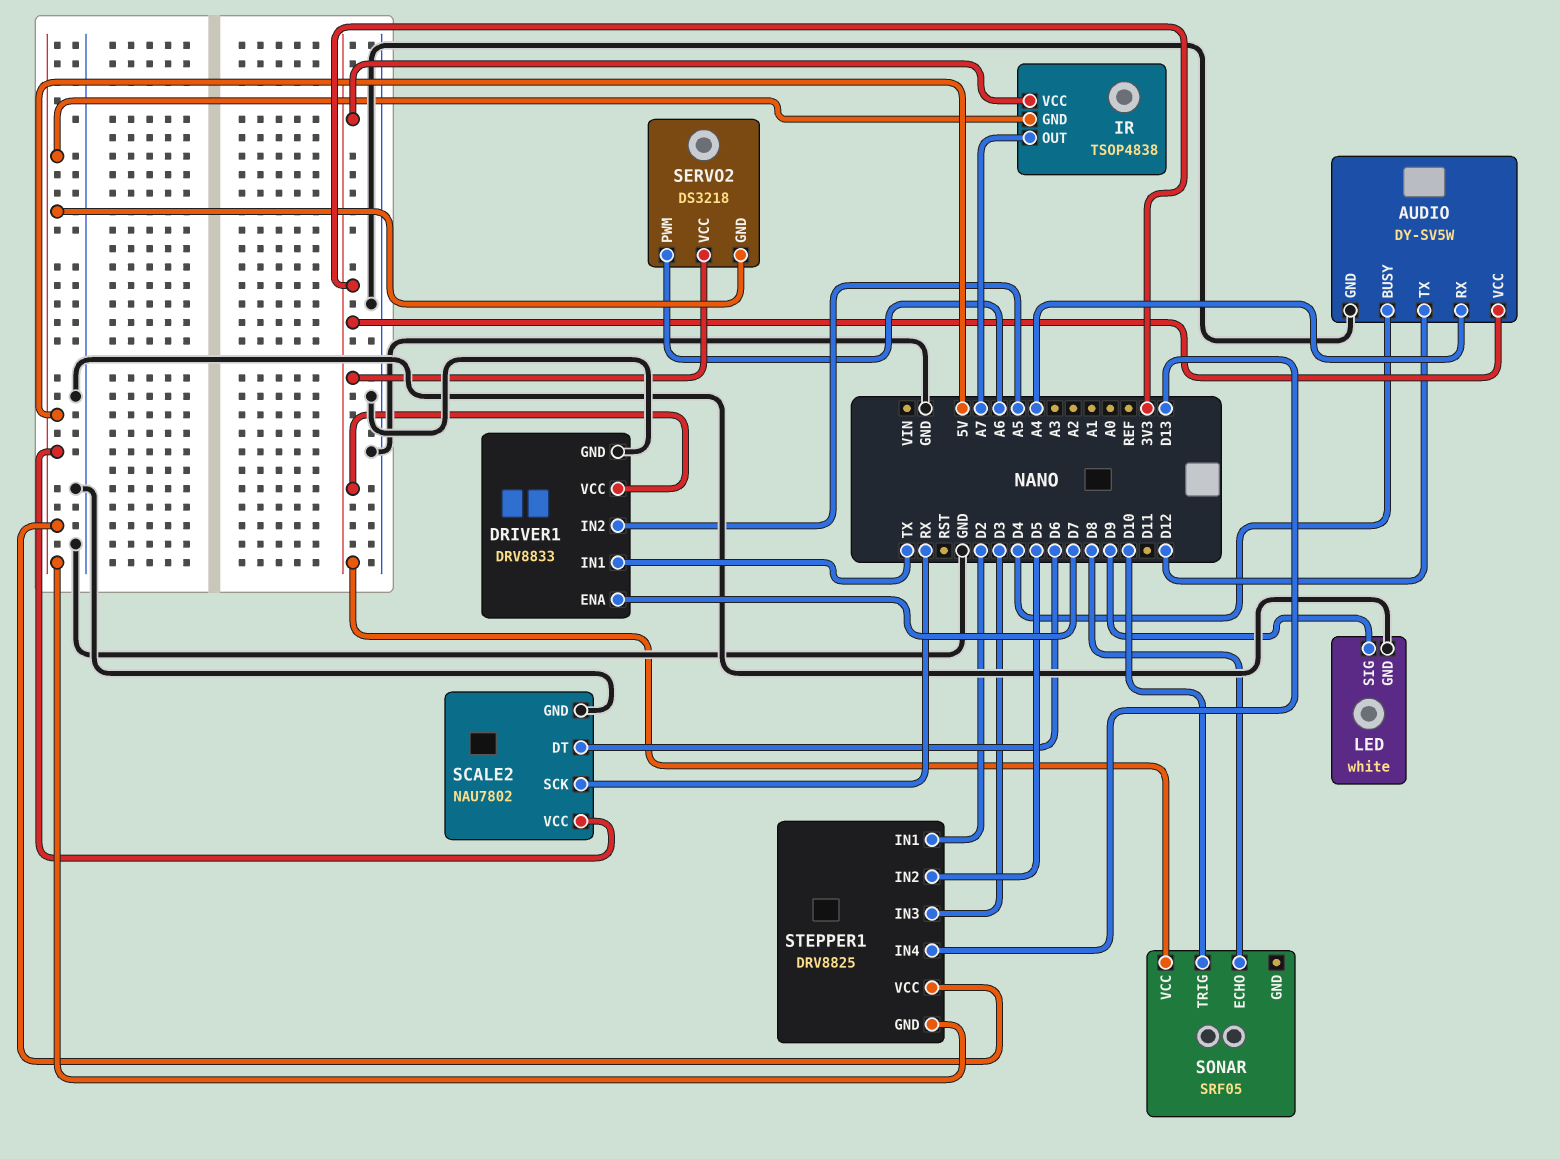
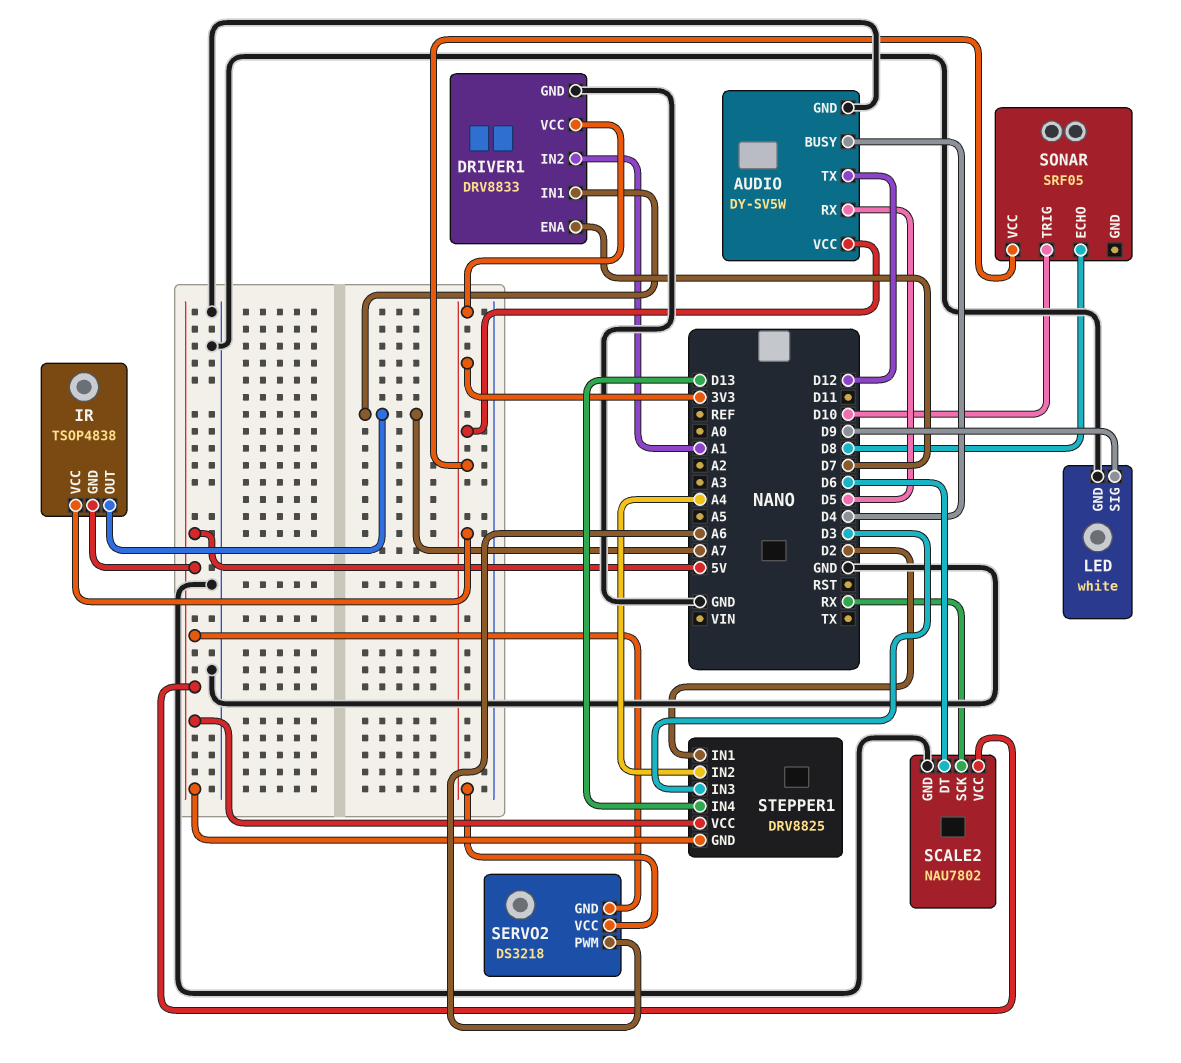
AUDIO pin RX: A4 -> D5
DRIVER1 pin IN1: TX -> A7
DRIVER1 pin IN2: A5 -> A1
STEPPER1 pin IN2: D5 -> A4

